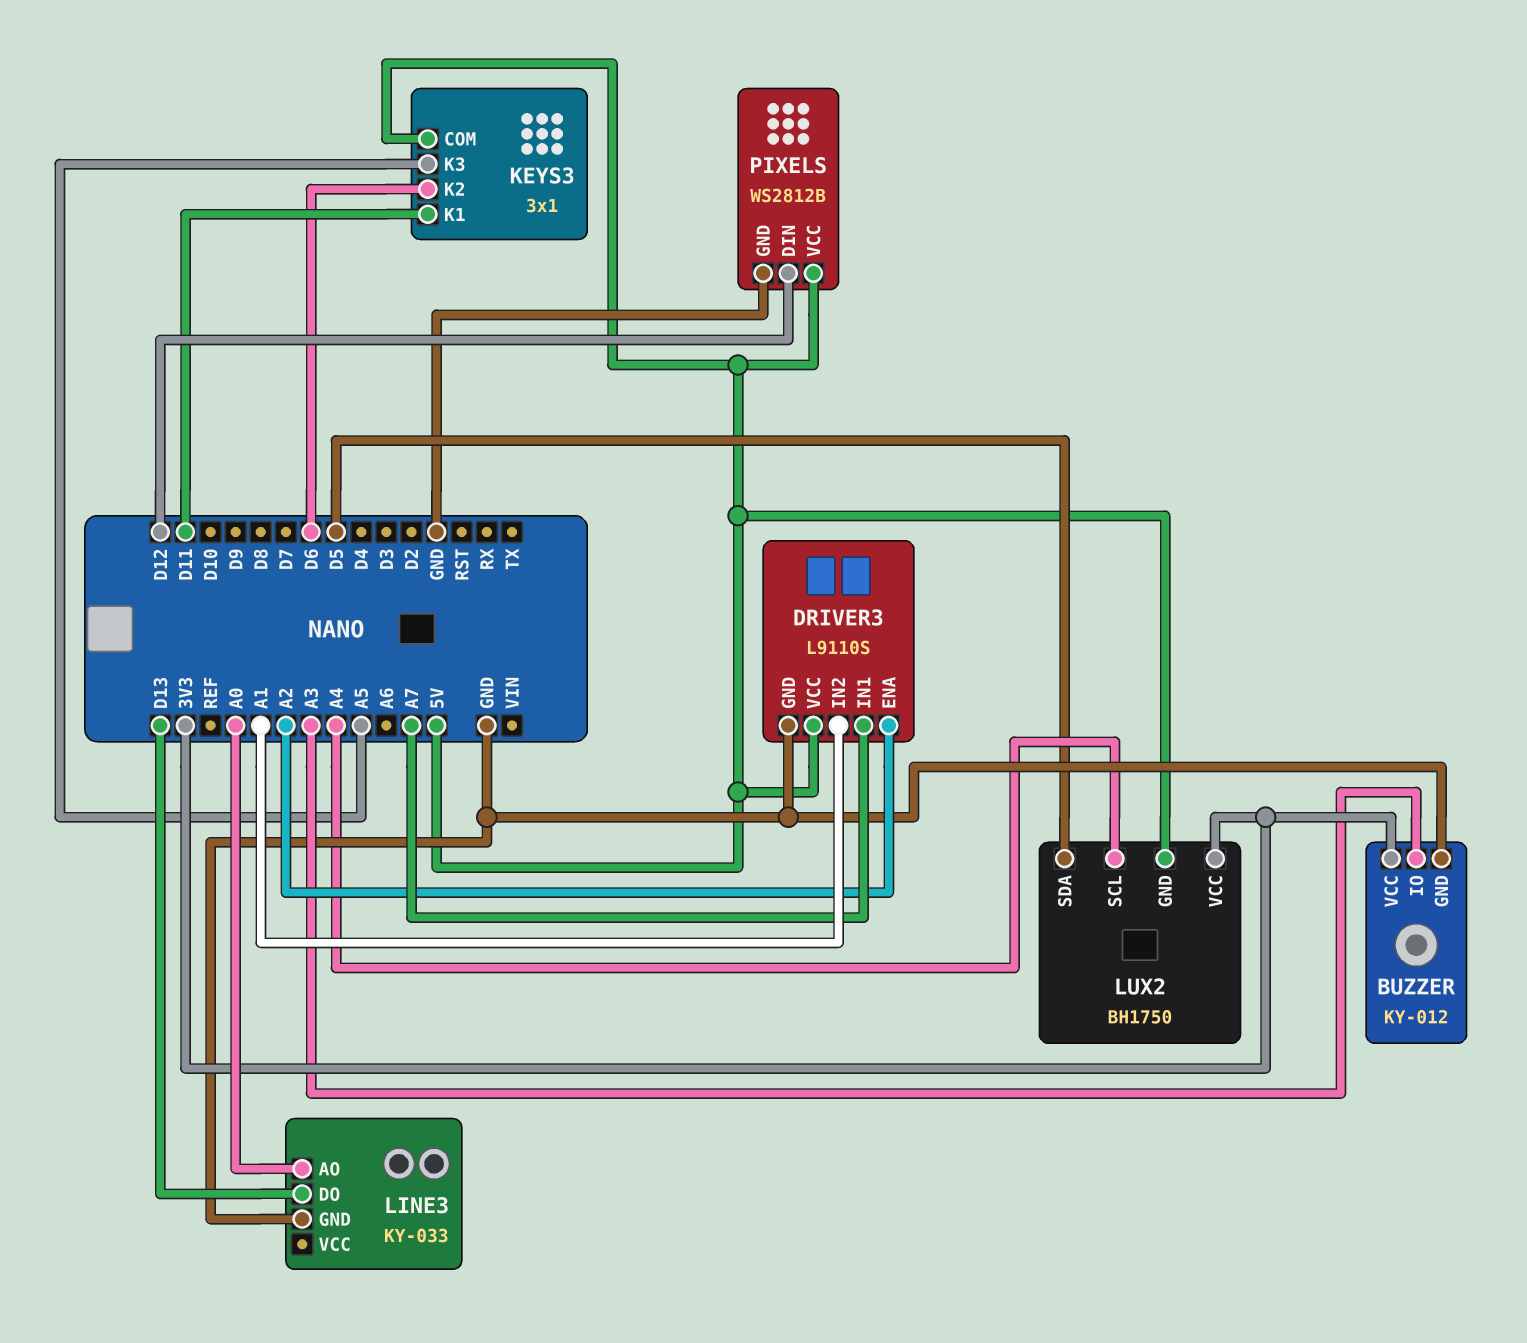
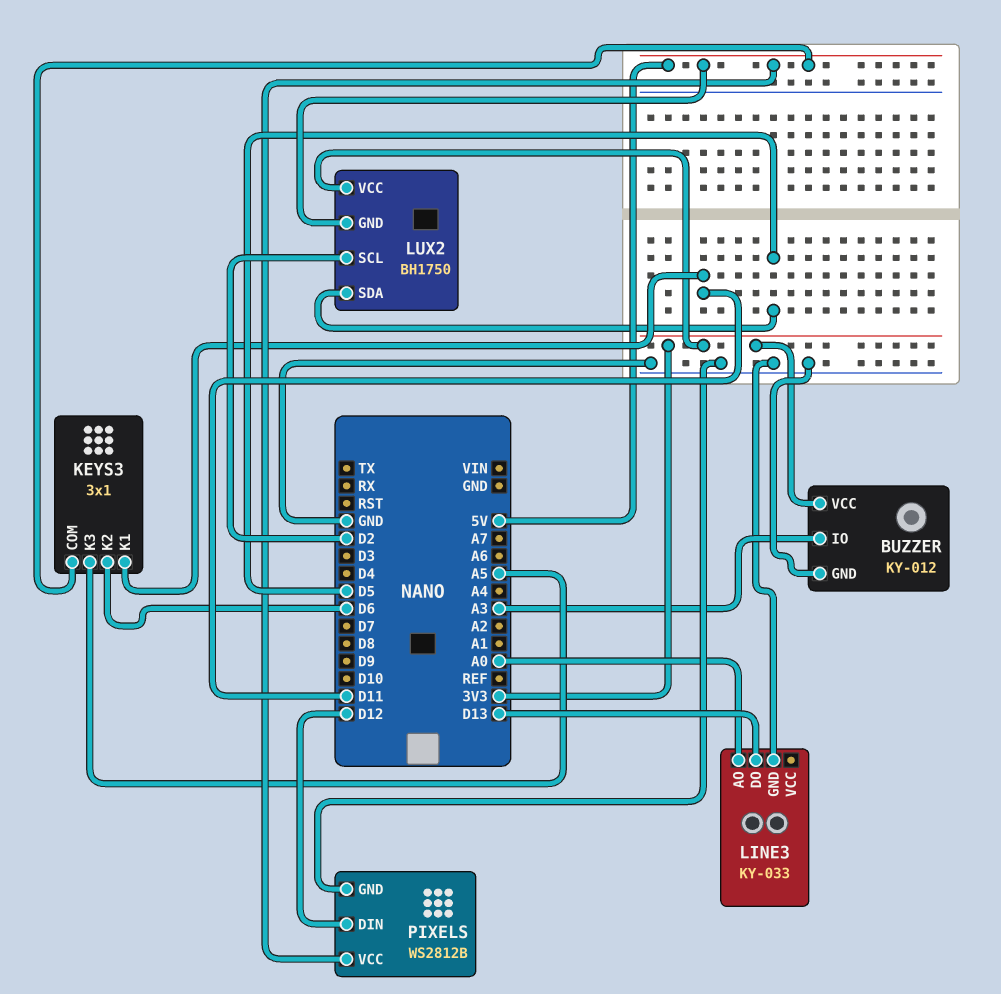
DRIVER3: L9110S -> none
DRIVER3 pin ENA: A2 -> none
DRIVER3 pin GND: GND -> none
DRIVER3 pin IN1: A7 -> none
DRIVER3 pin IN2: A1 -> none
DRIVER3 pin VCC: 5V -> none
LUX2 pin SCL: A4 -> D2

